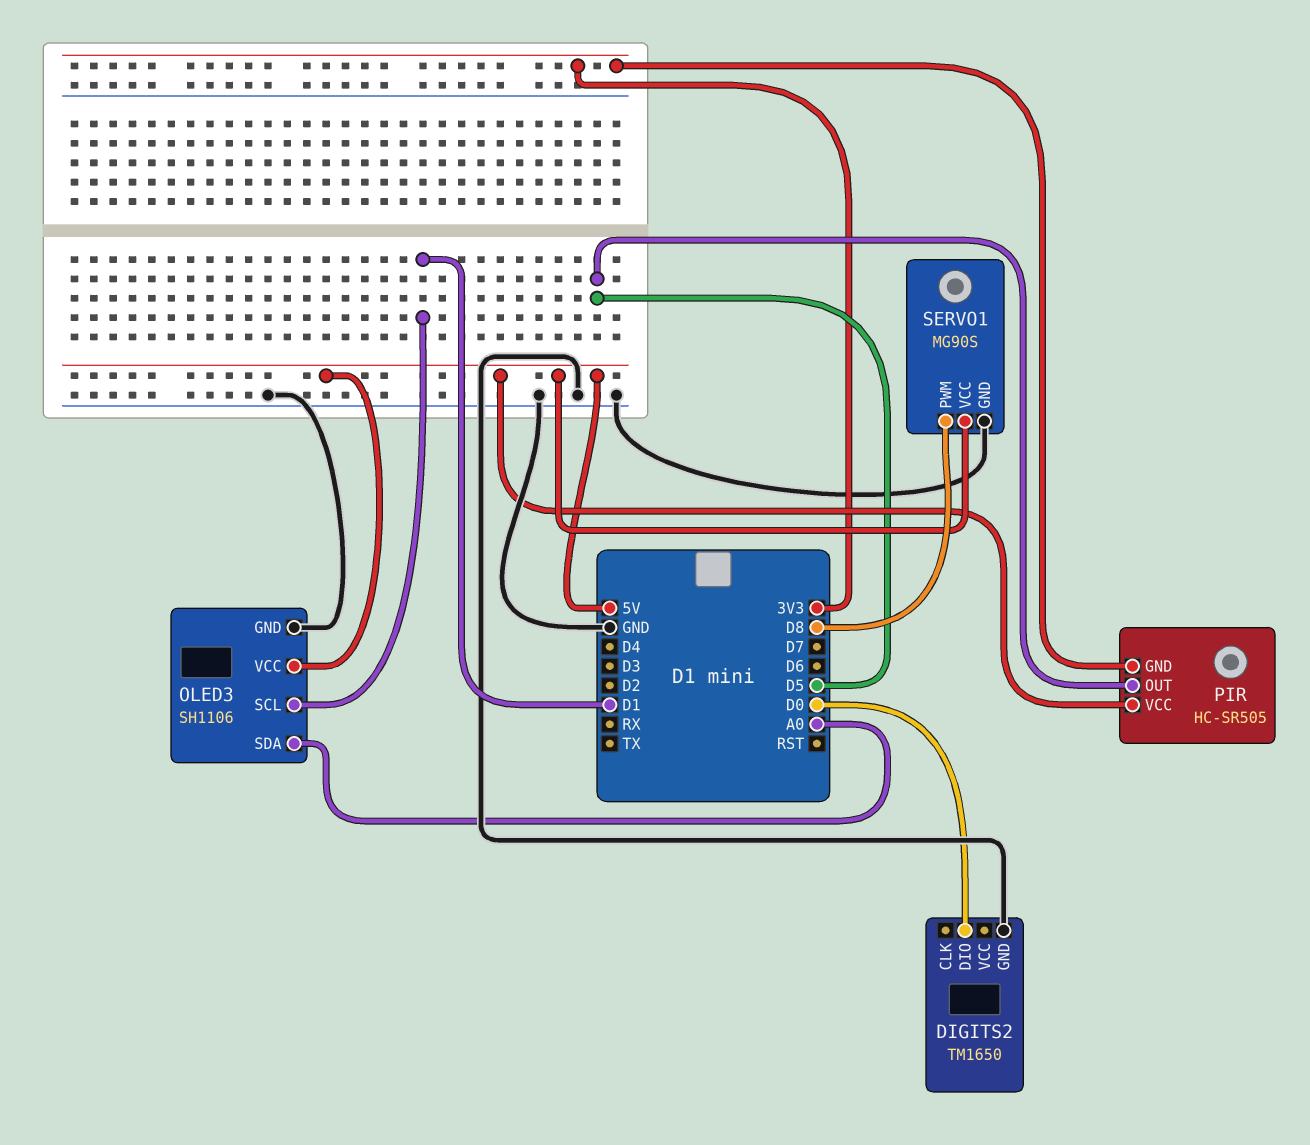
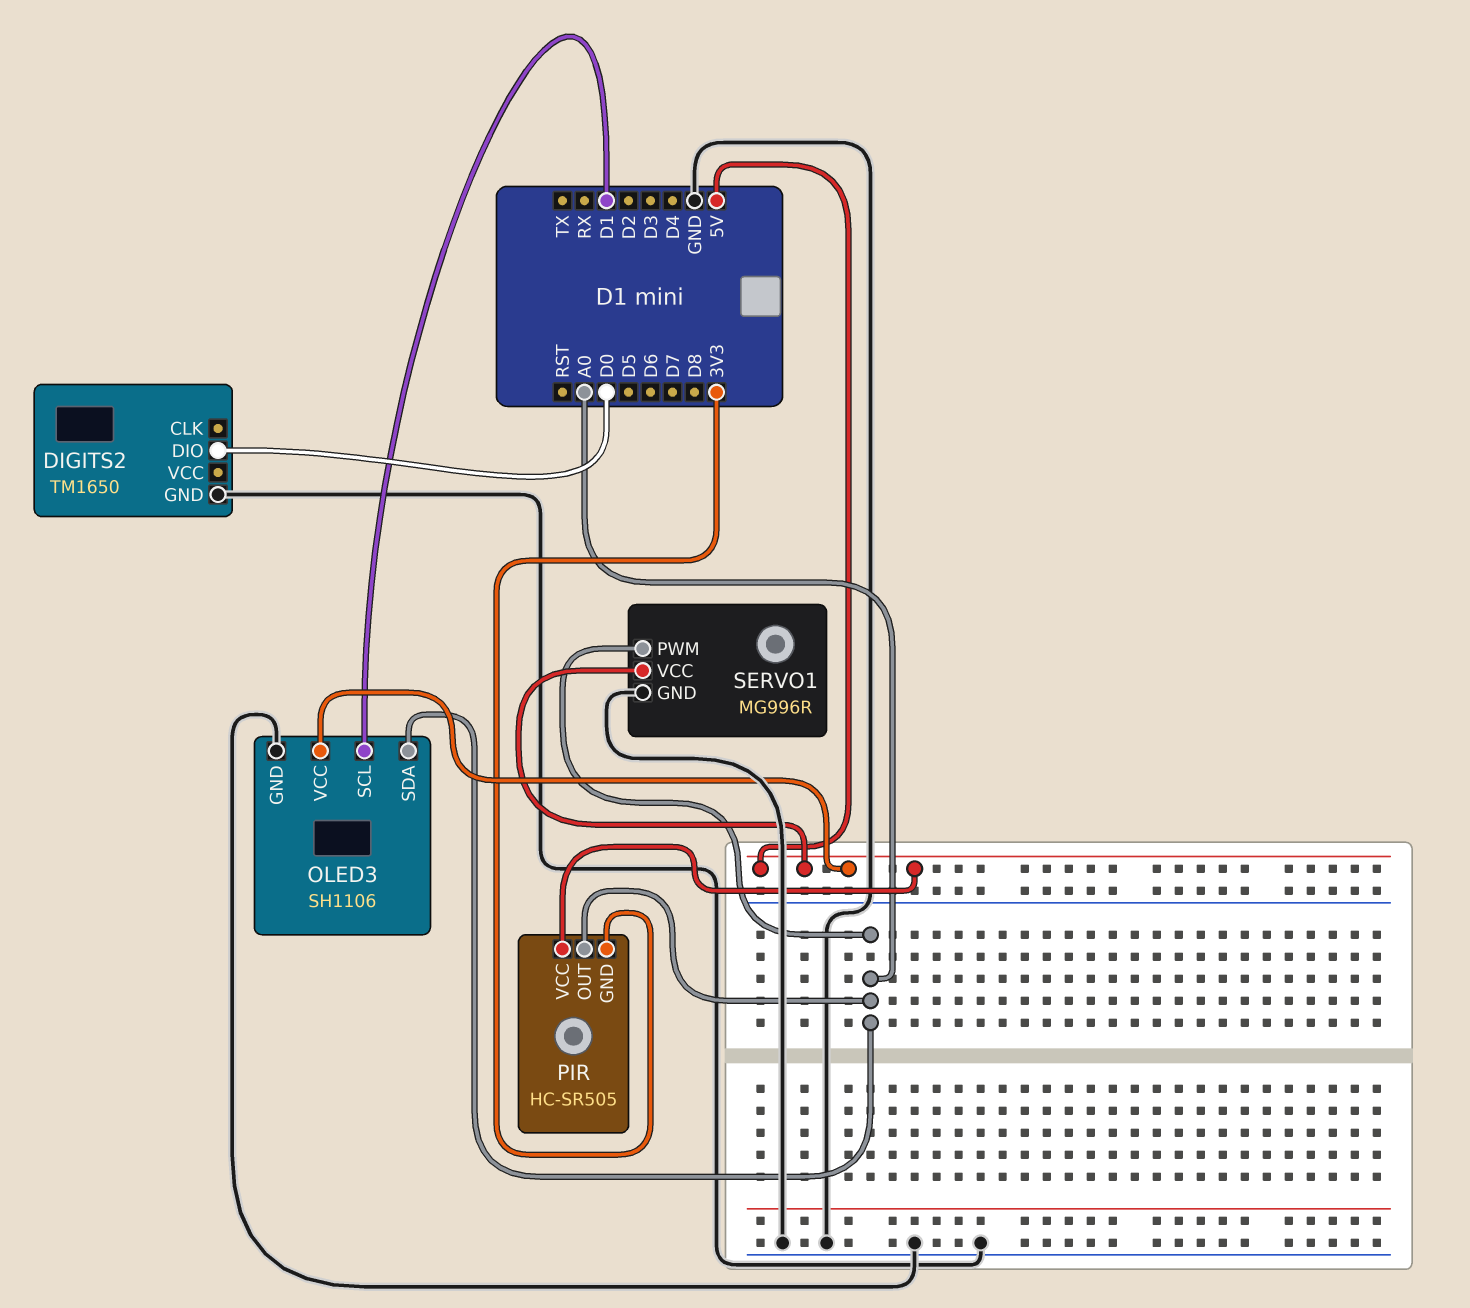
PIR pin OUT: D5 -> A0
SERVO1: MG90S -> MG996R
SERVO1 pin PWM: D8 -> A0

